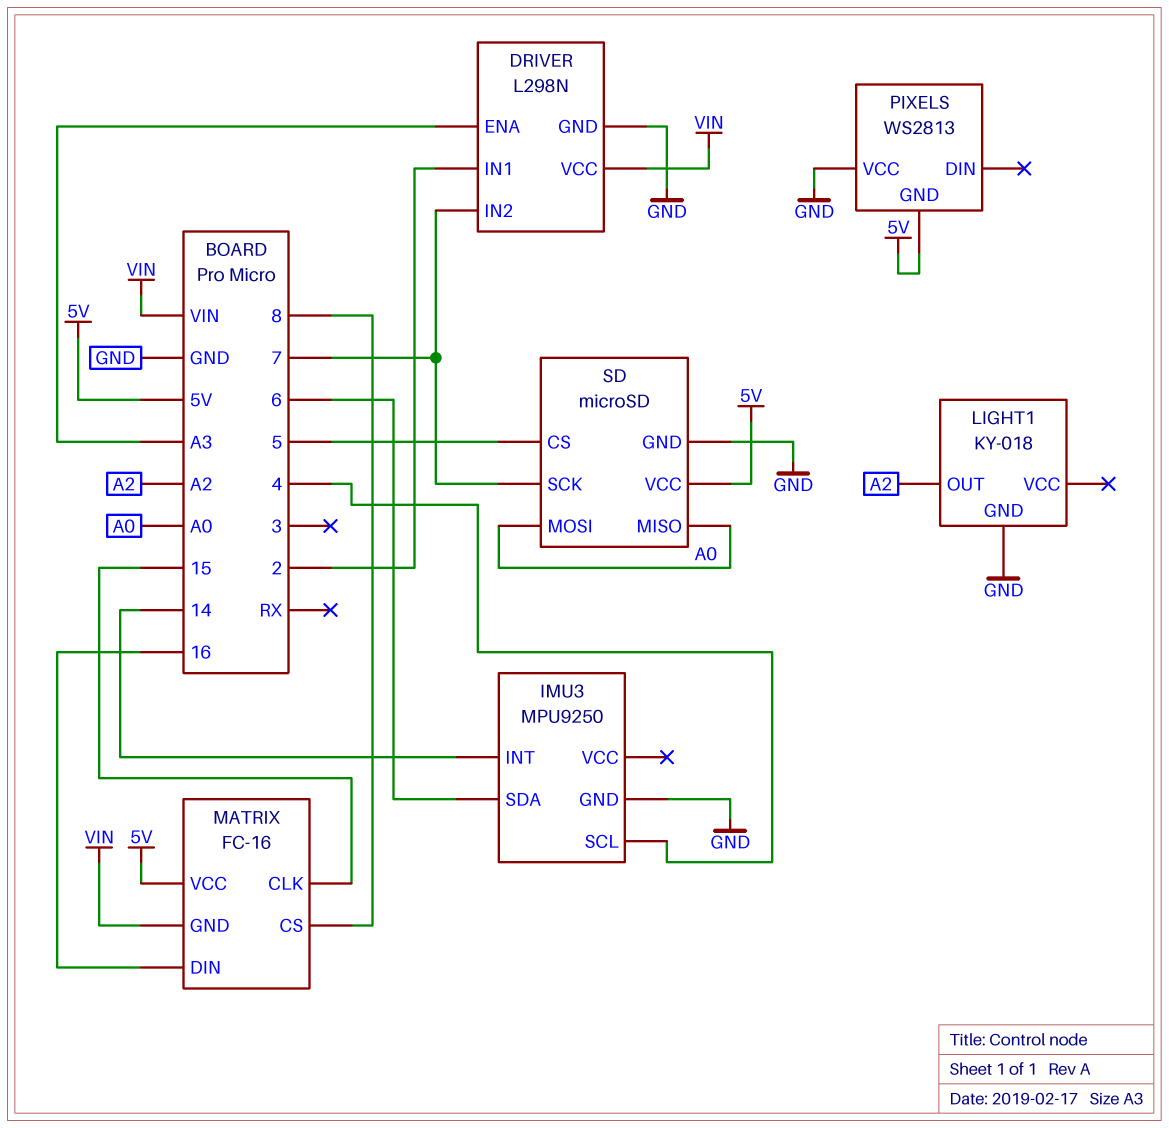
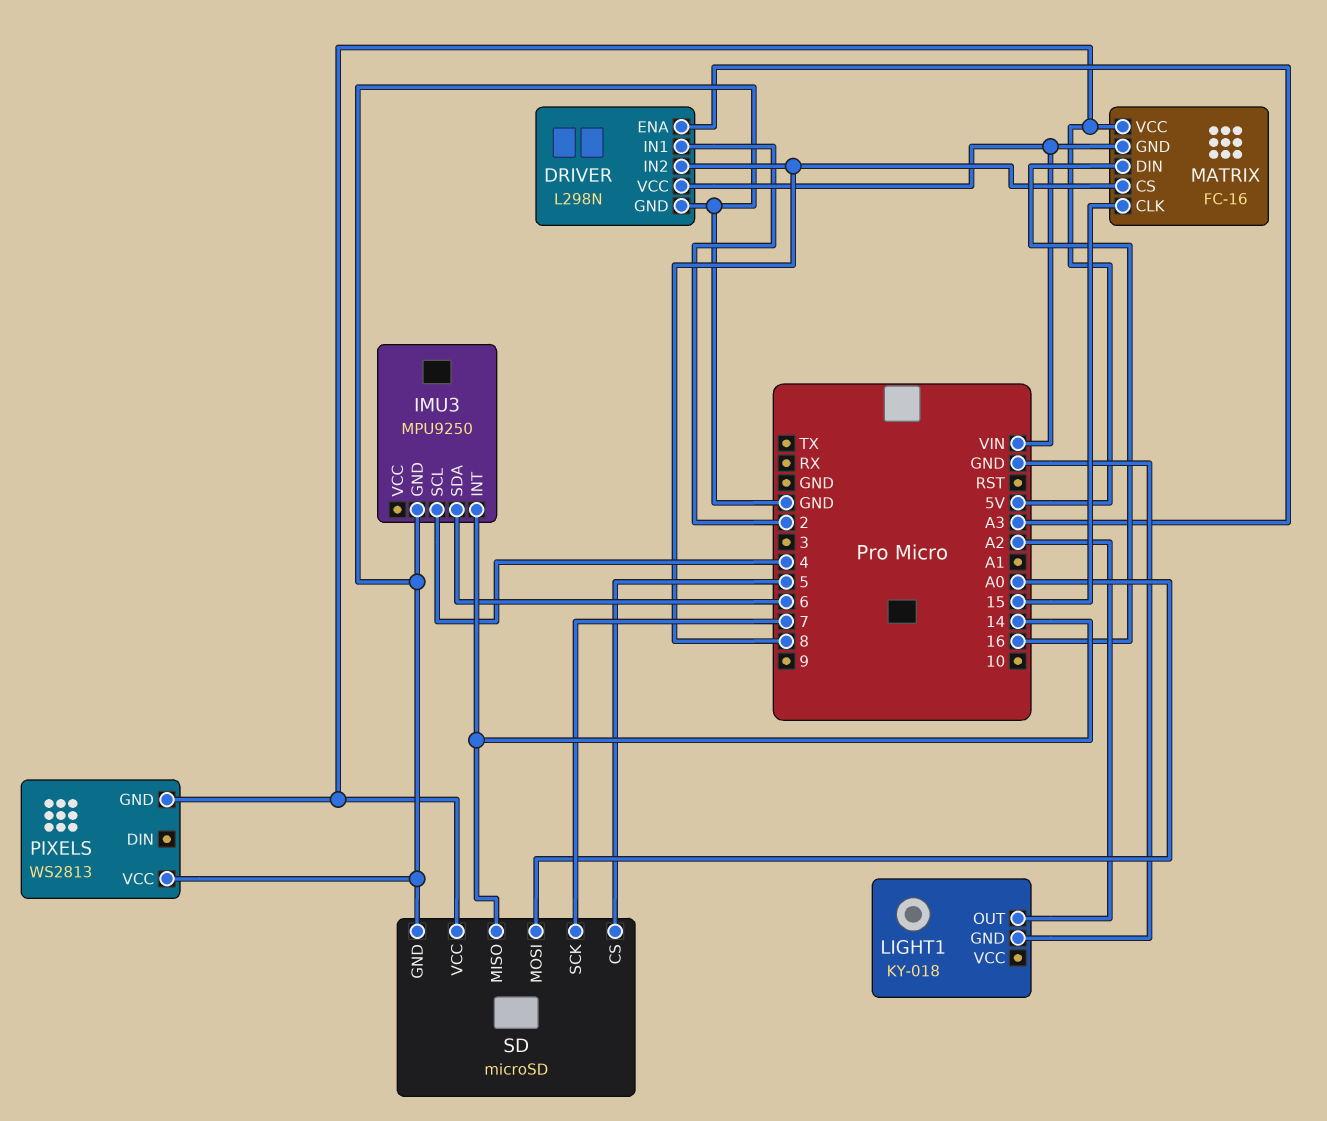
DRIVER pin IN2: 7 -> 8
SD pin MISO: A0 -> 14

